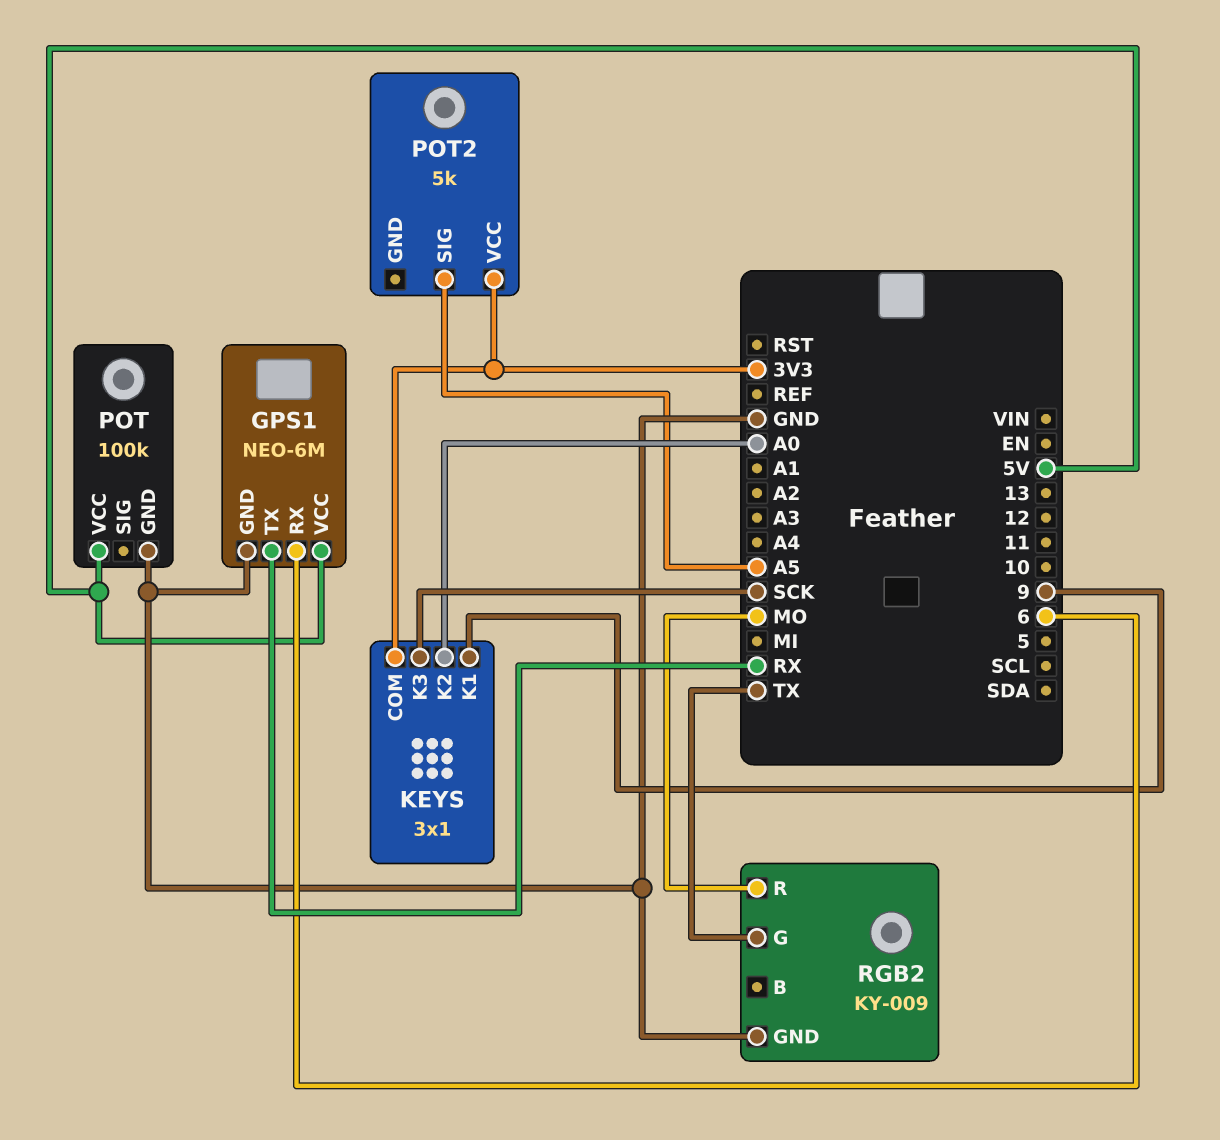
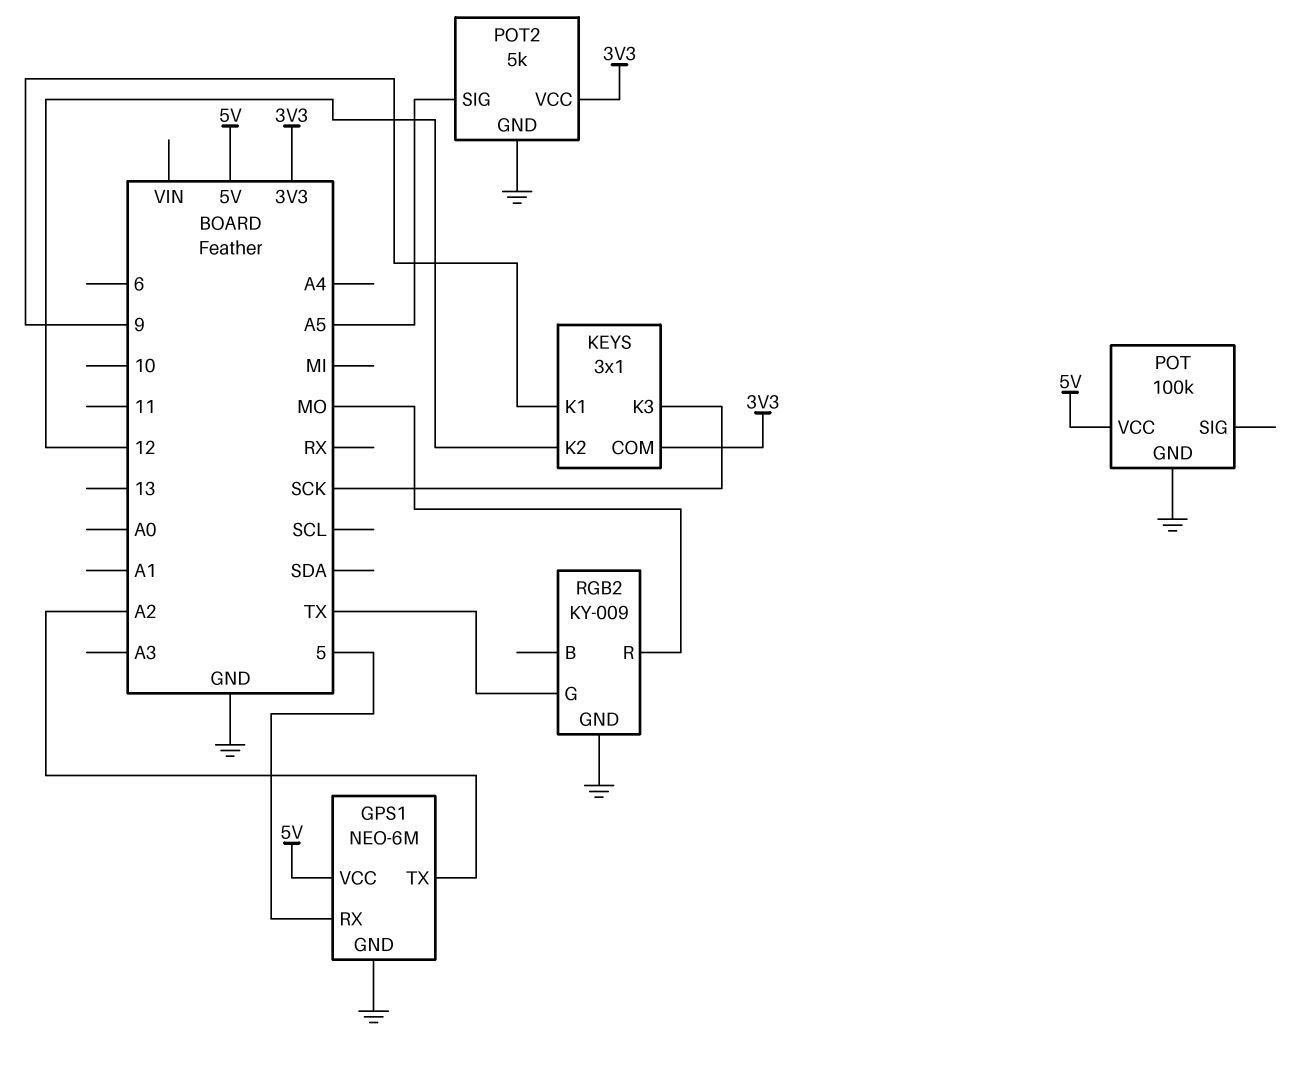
GPS1 pin RX: 6 -> 5
GPS1 pin TX: RX -> A2
KEYS pin K2: A0 -> 12
POT2 pin GND: none -> GND

